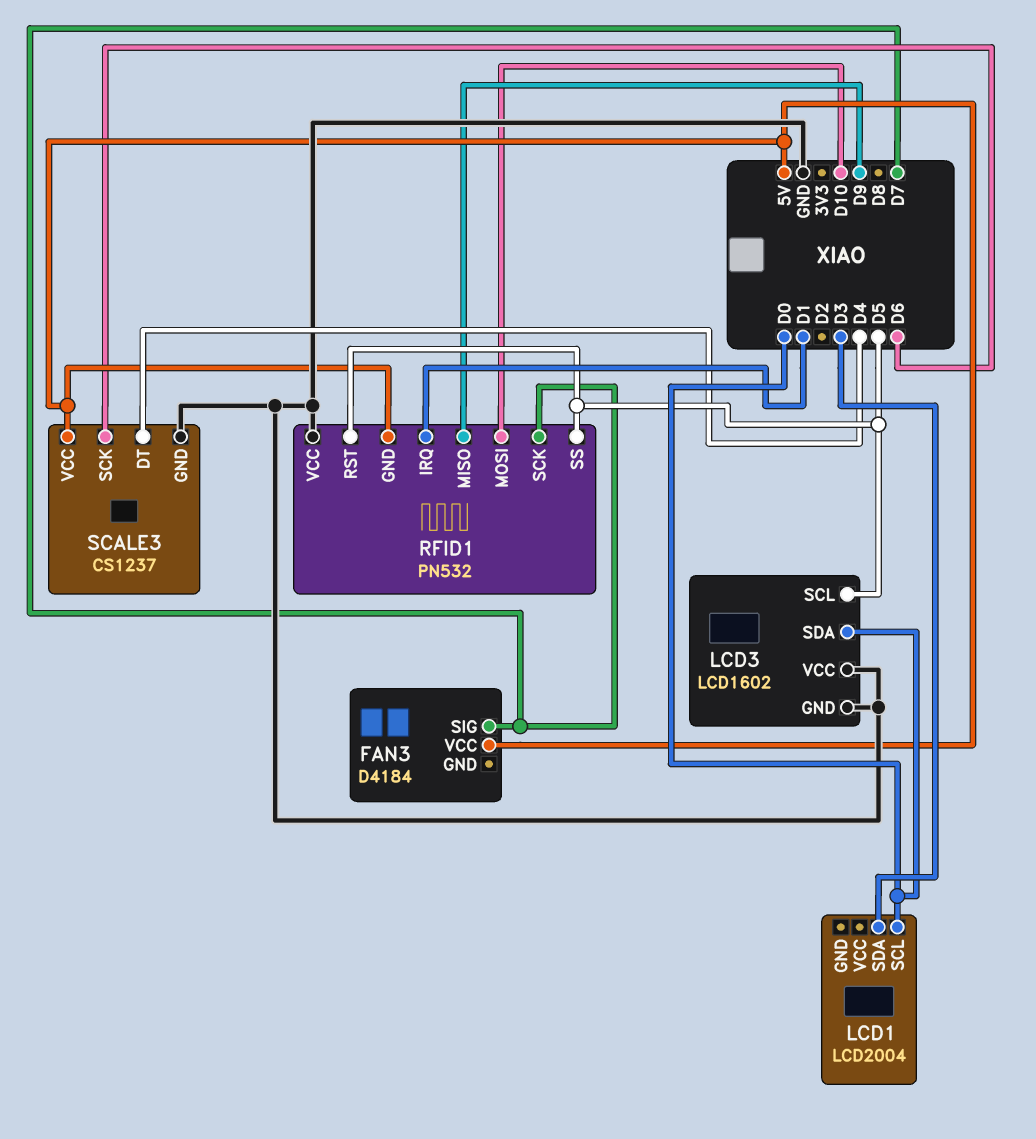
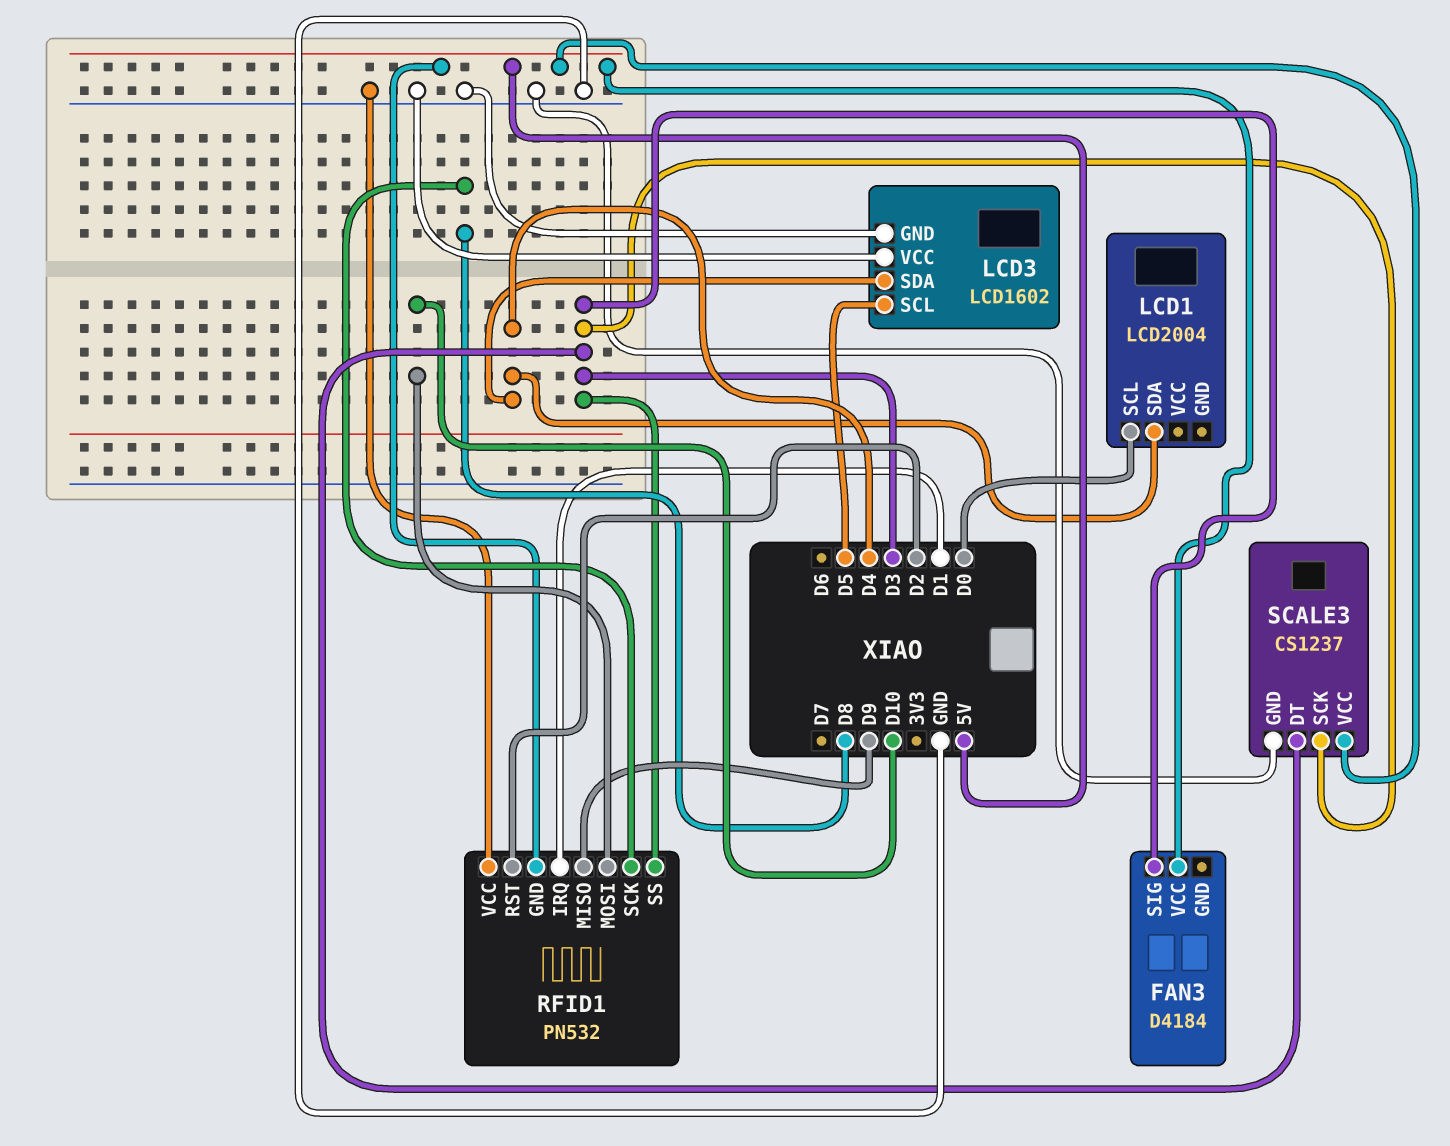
FAN3 pin SIG: D7 -> D3
LCD1 pin SDA: D3 -> D4
LCD3 pin SDA: D0 -> D4
RFID1 pin RST: D5 -> D2
RFID1 pin SCK: D7 -> D8
RFID1 pin SS: D5 -> D3
SCALE3 pin DT: D4 -> D3
SCALE3 pin SCK: D6 -> D3

